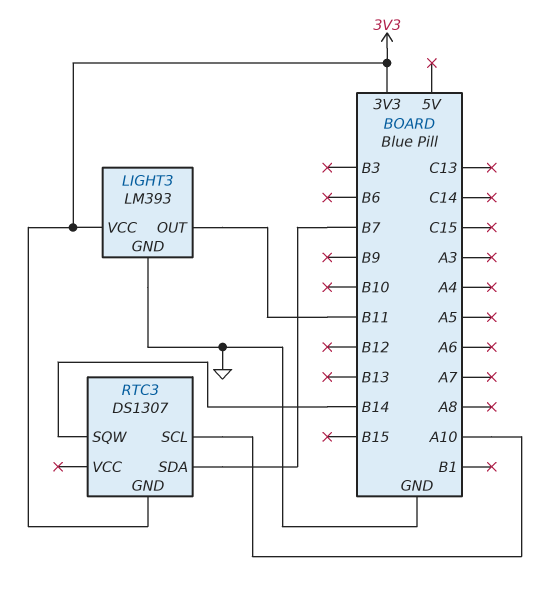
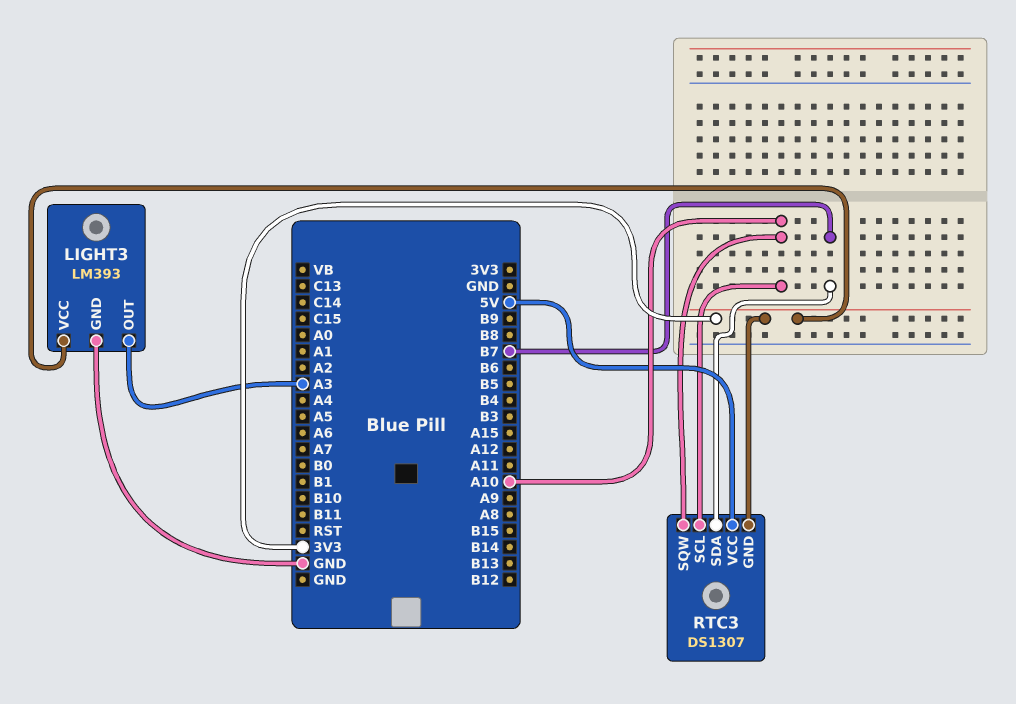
LIGHT3 pin OUT: B11 -> A3
RTC3 pin SQW: B14 -> A10
RTC3 pin VCC: none -> 5V

